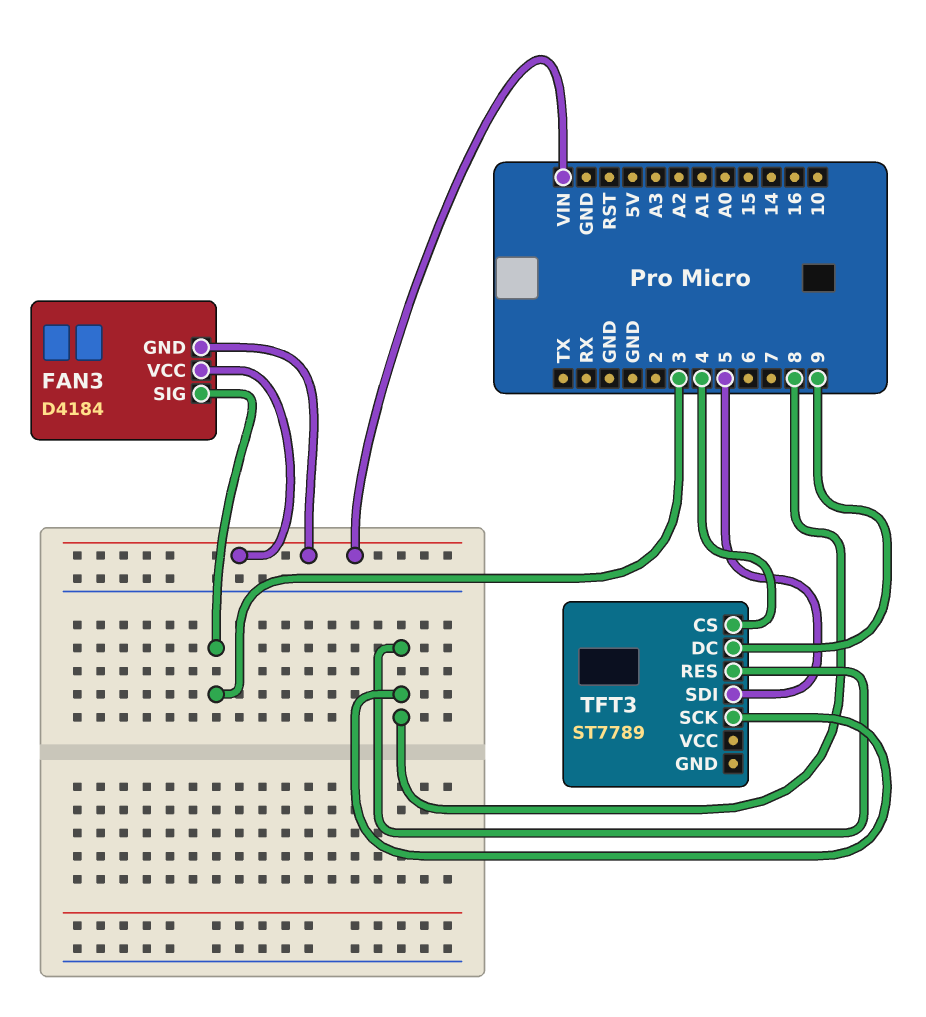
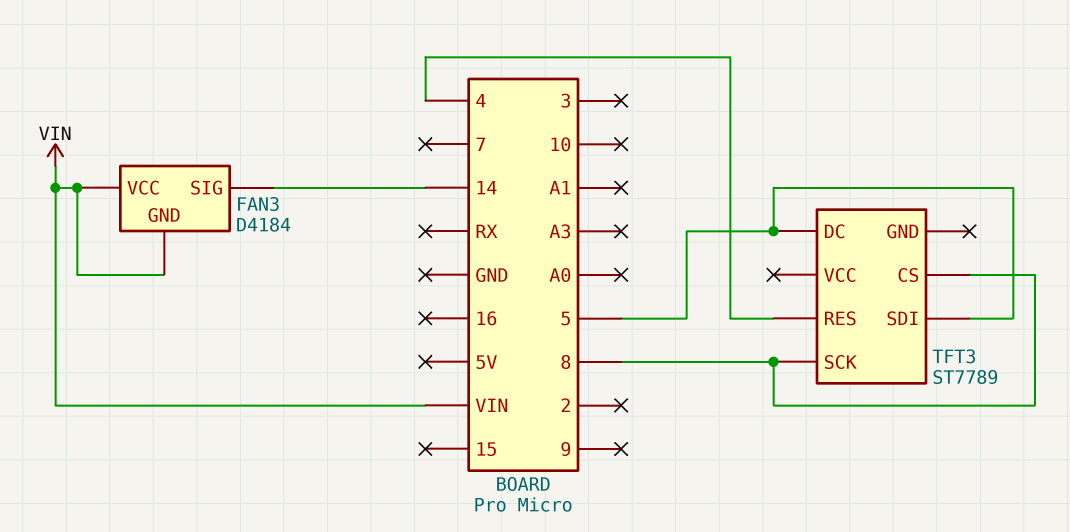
FAN3 pin SIG: 3 -> 14
TFT3 pin CS: 4 -> 8
TFT3 pin DC: 9 -> 5
TFT3 pin RES: 8 -> 4

